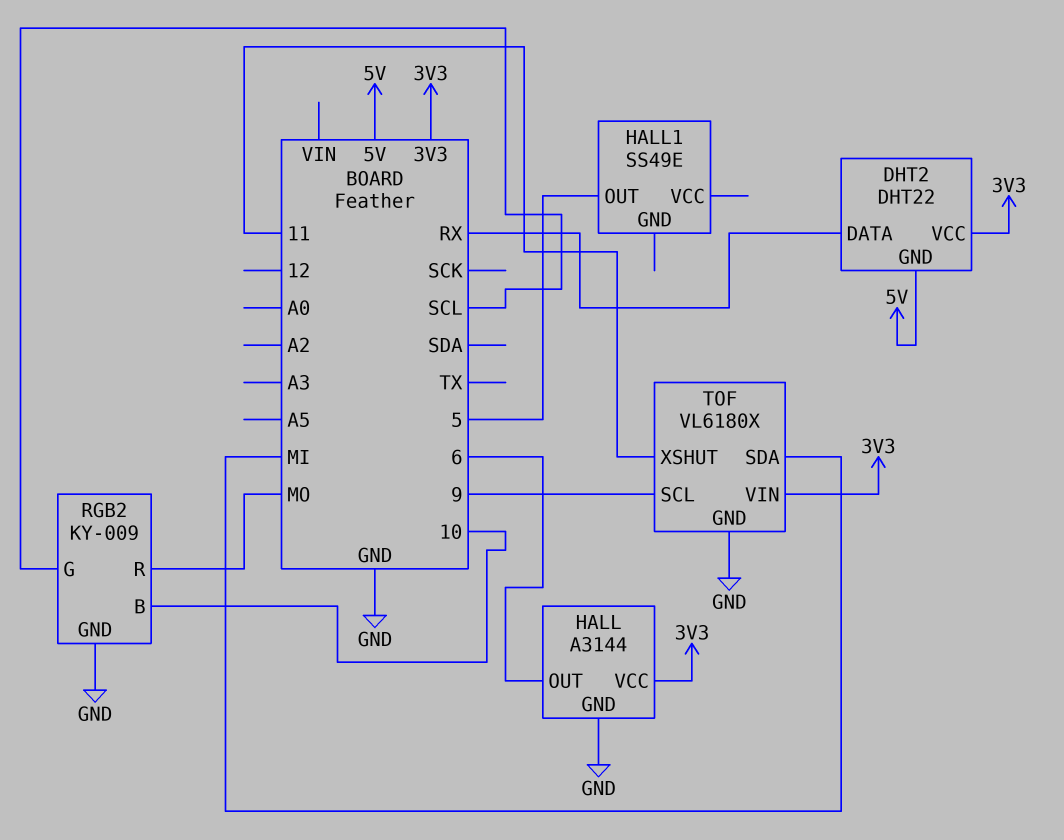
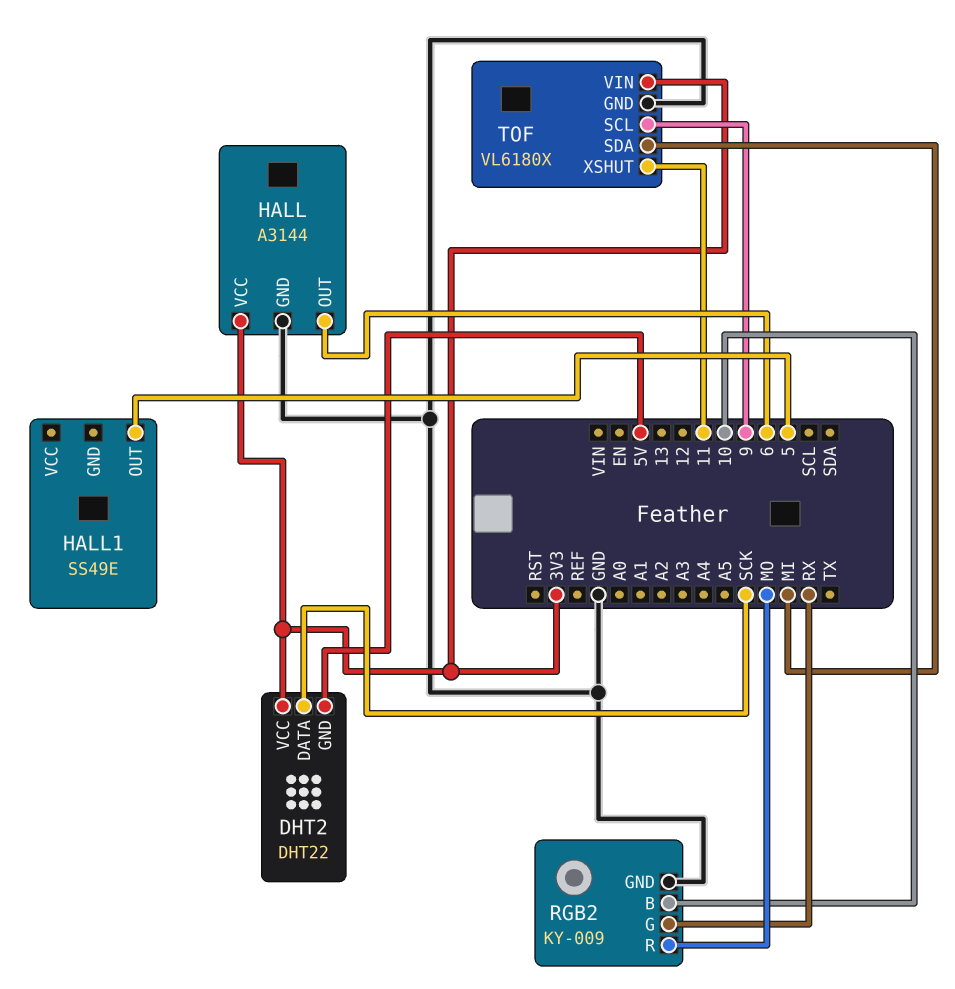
DHT2 pin DATA: RX -> SCK
RGB2 pin G: SCL -> RX

